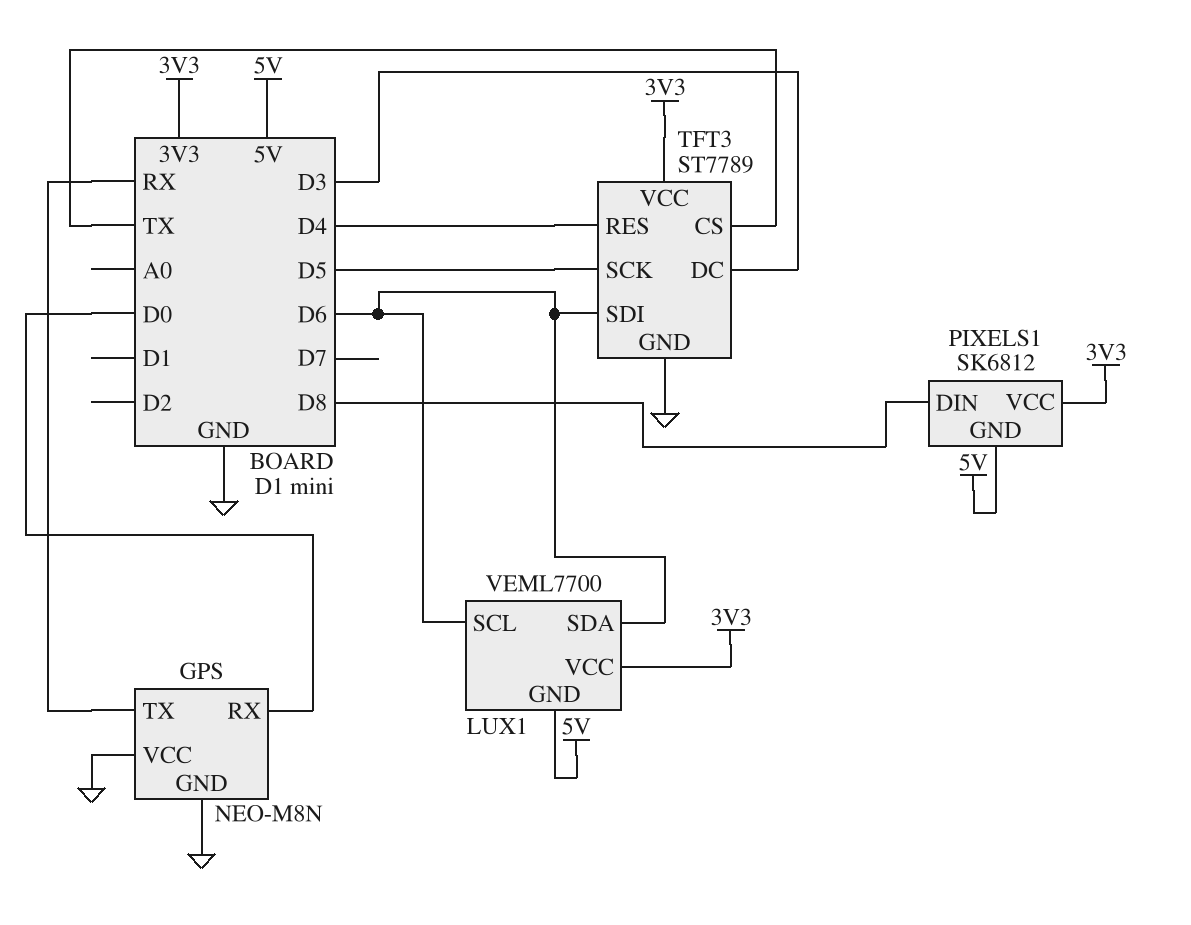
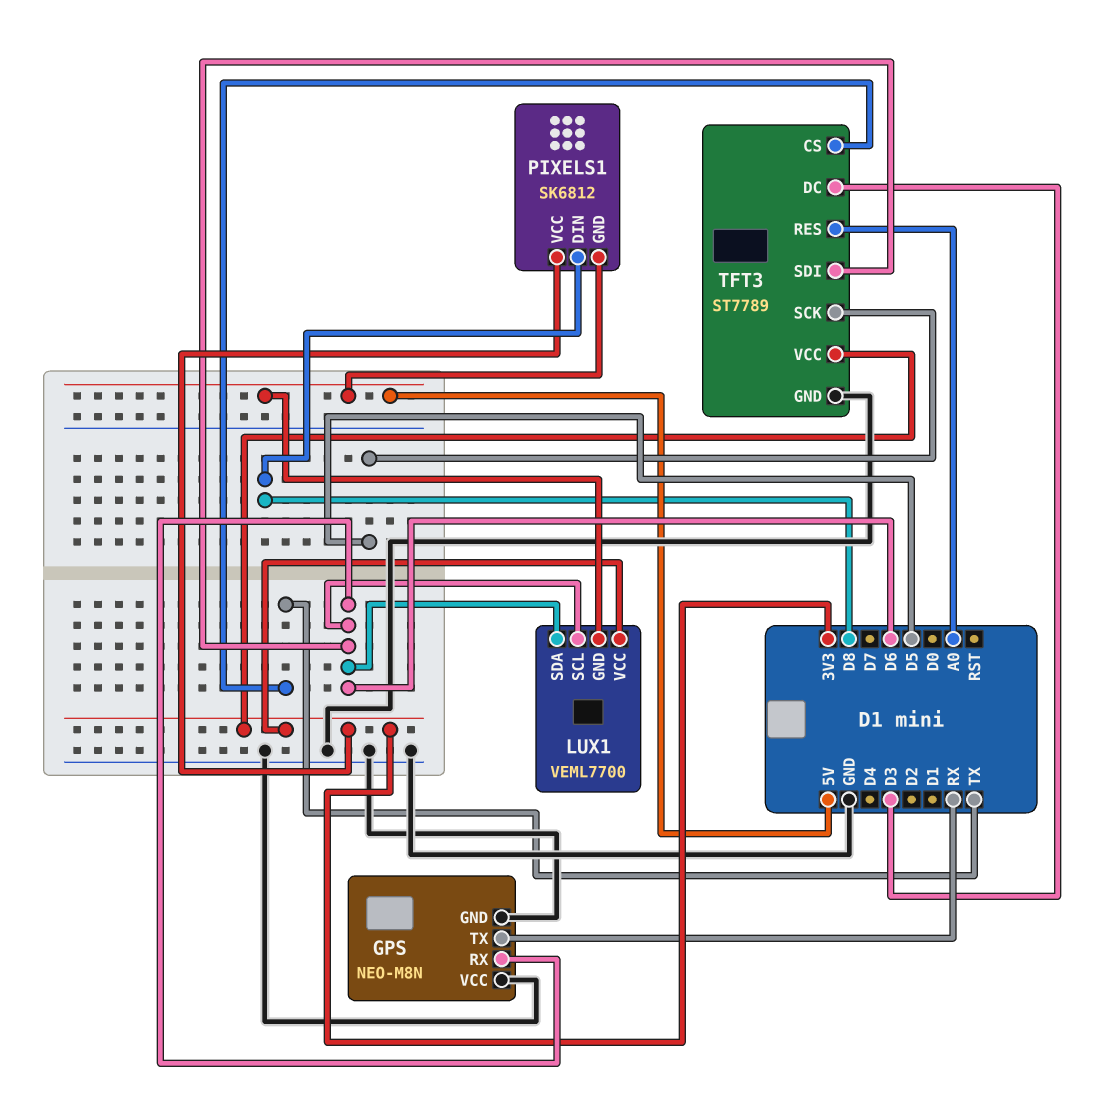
GPS pin RX: D0 -> D6
TFT3 pin RES: D4 -> A0

